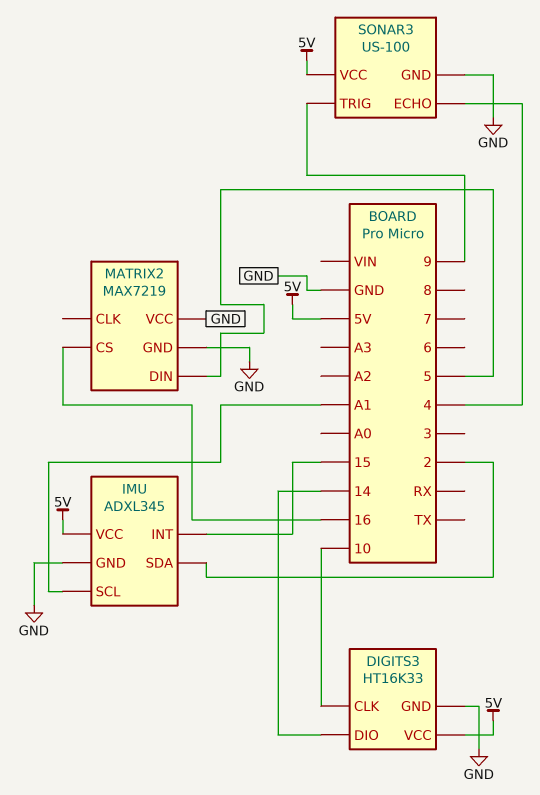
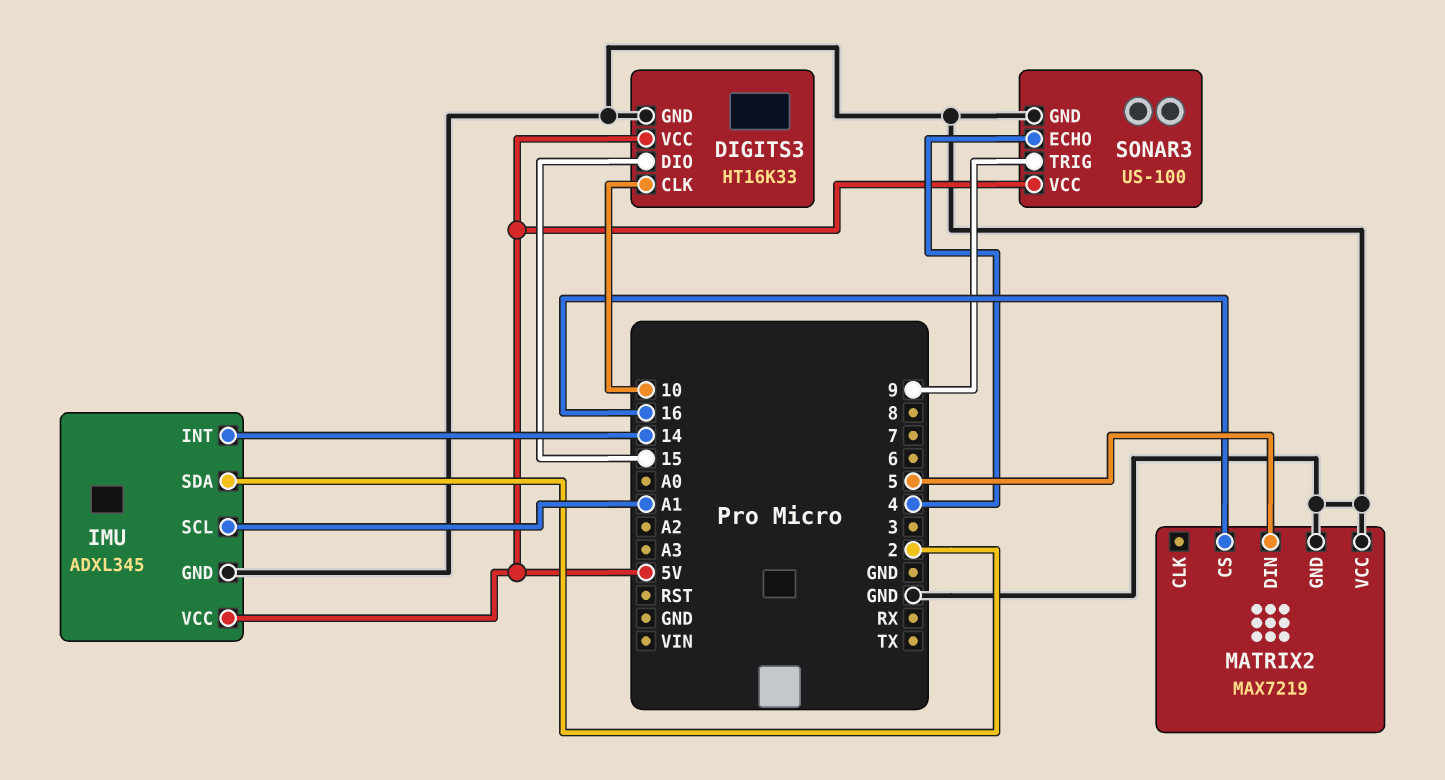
DIGITS3 pin DIO: 14 -> 15
IMU pin INT: 15 -> 14

